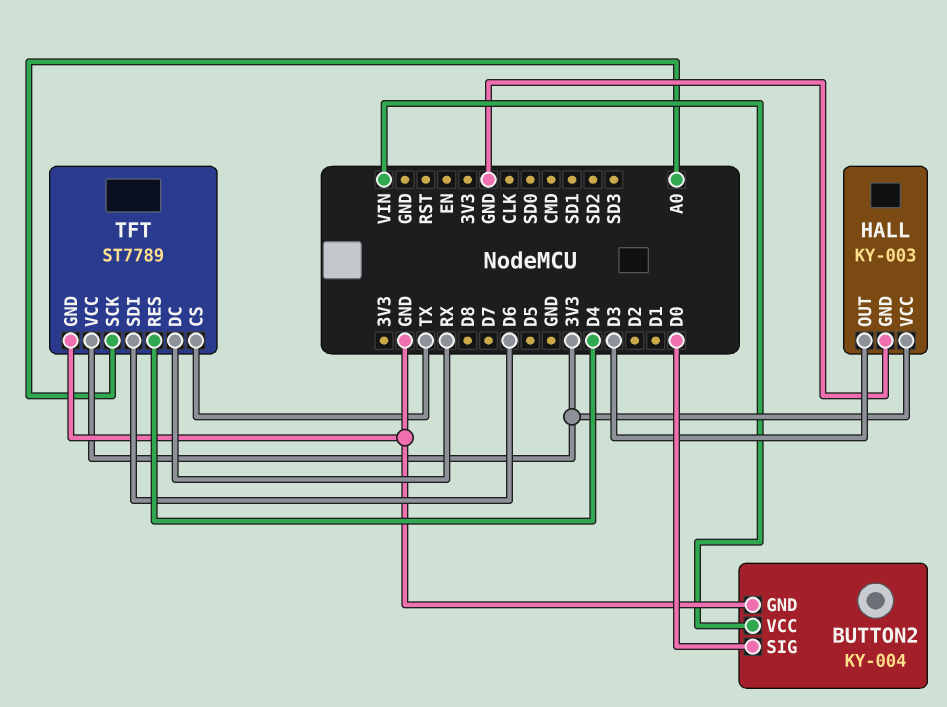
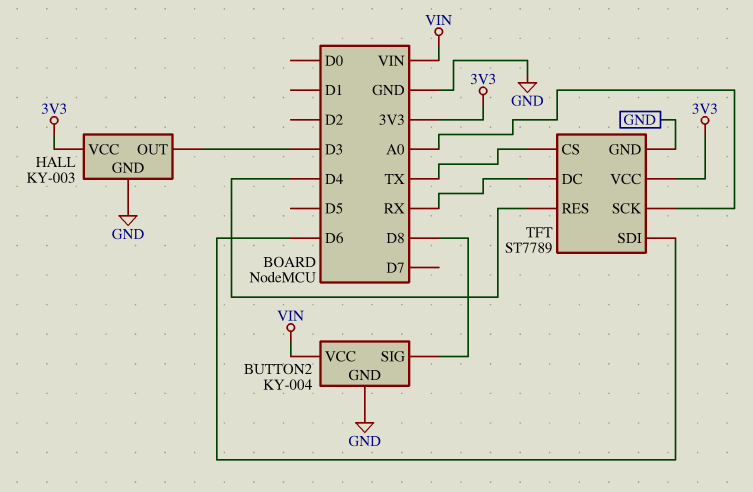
BUTTON2 pin SIG: D0 -> D8

